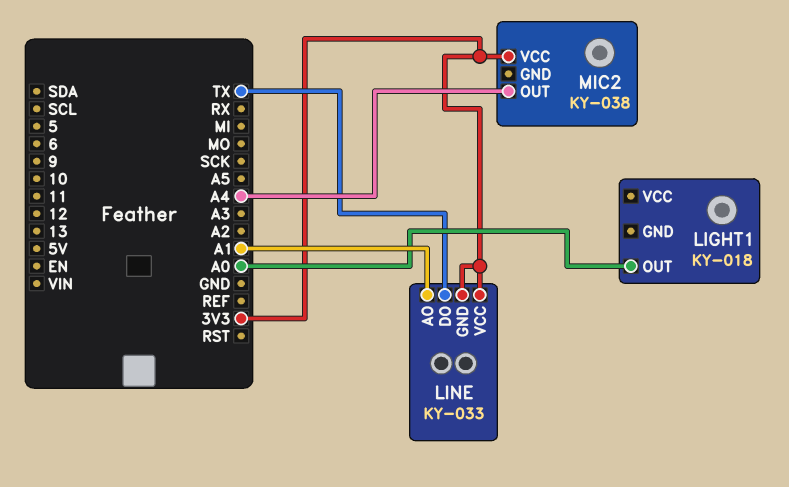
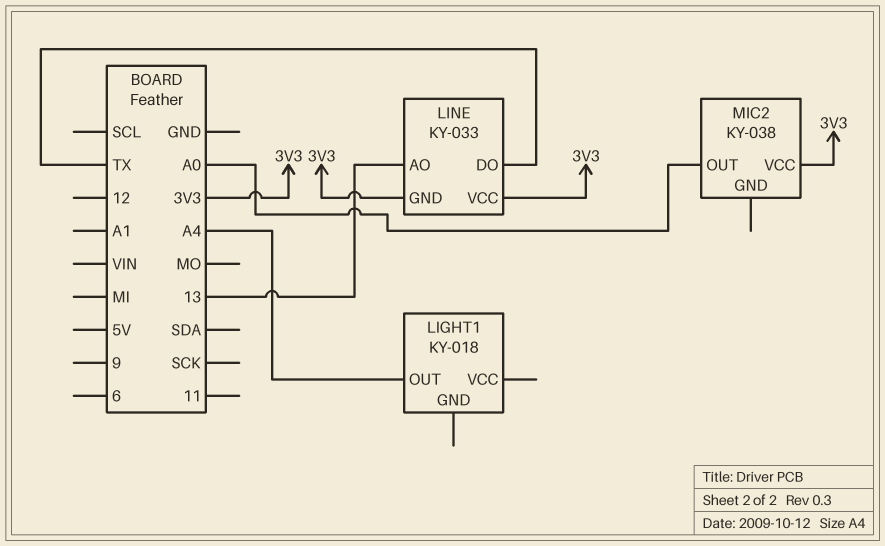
LIGHT1 pin OUT: A0 -> A4
LINE pin AO: A1 -> 13
MIC2 pin OUT: A4 -> A0

